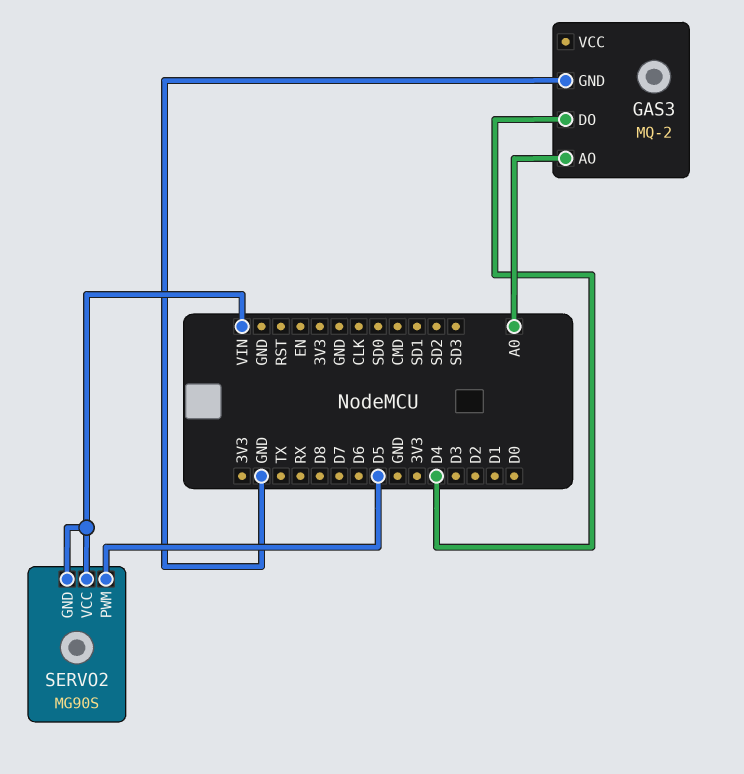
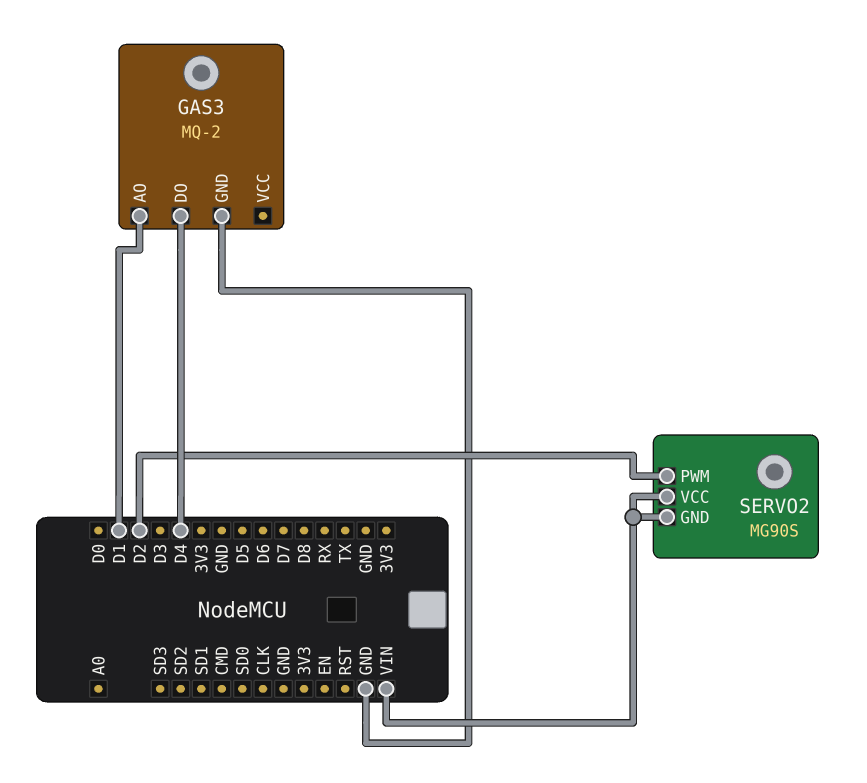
GAS3 pin AO: A0 -> D1
SERVO2 pin PWM: D5 -> D2

